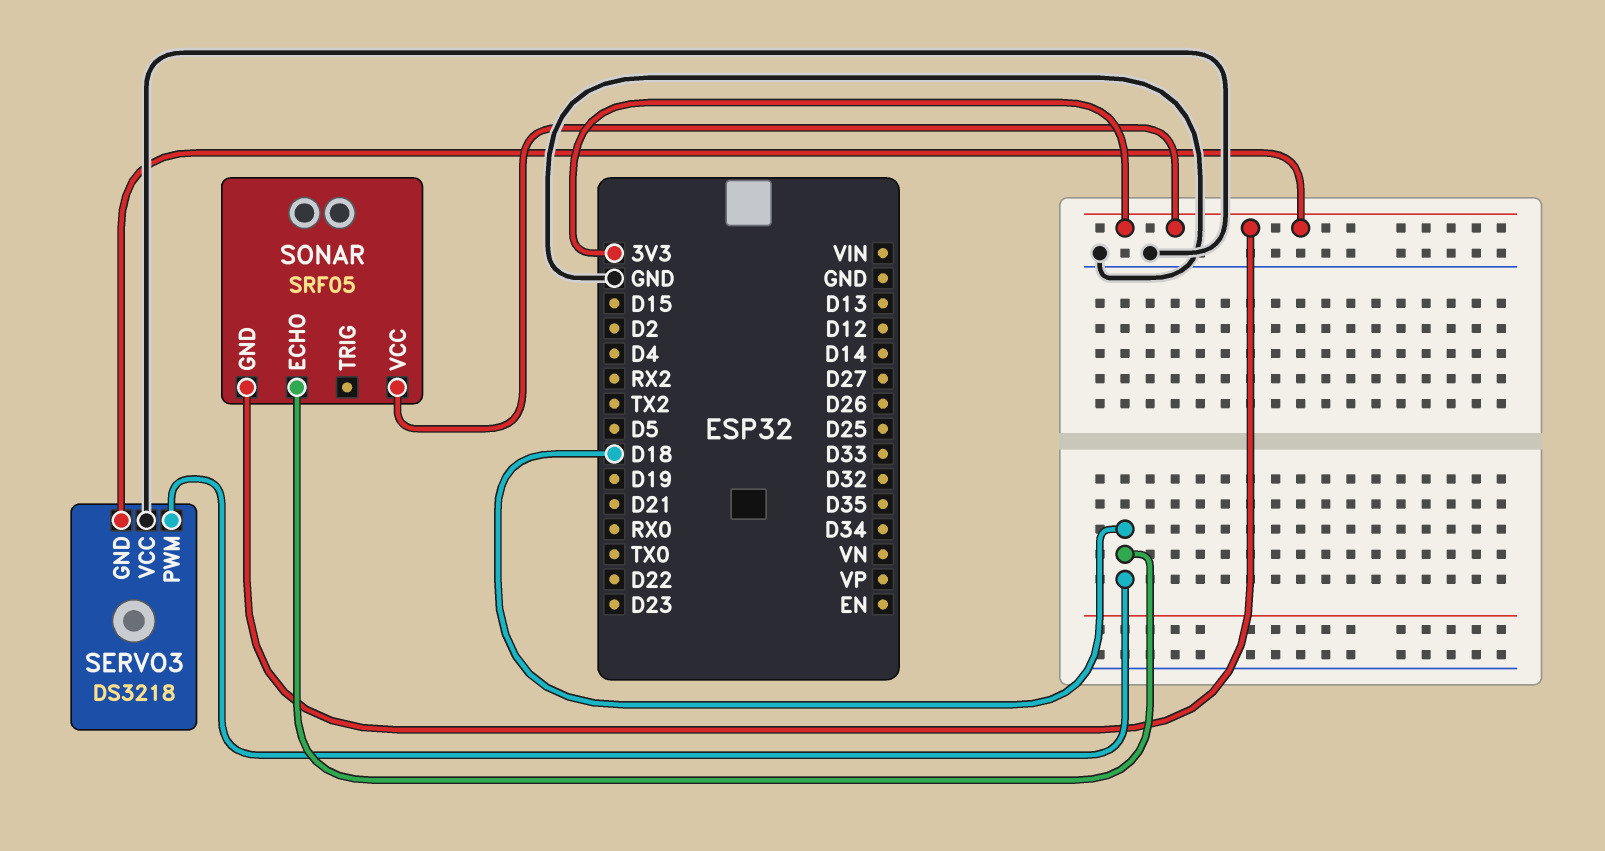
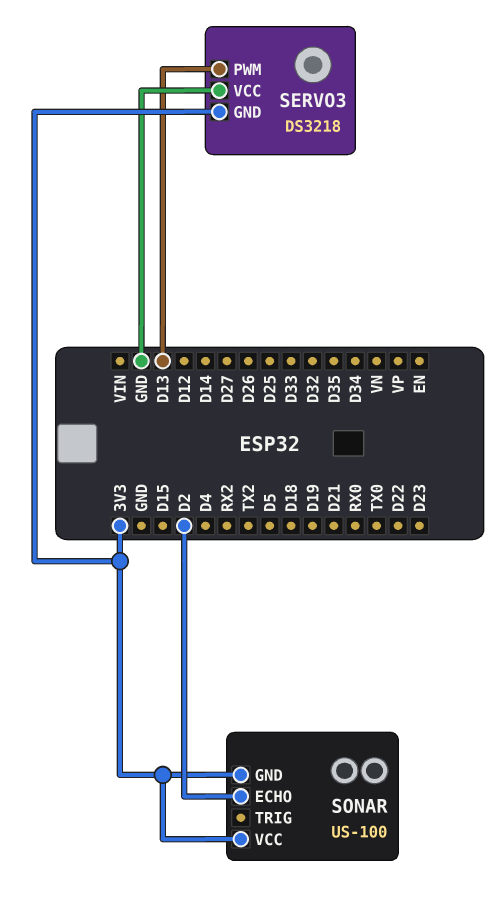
SERVO3 pin PWM: D18 -> D13
SONAR: SRF05 -> US-100
SONAR pin ECHO: D18 -> D2

